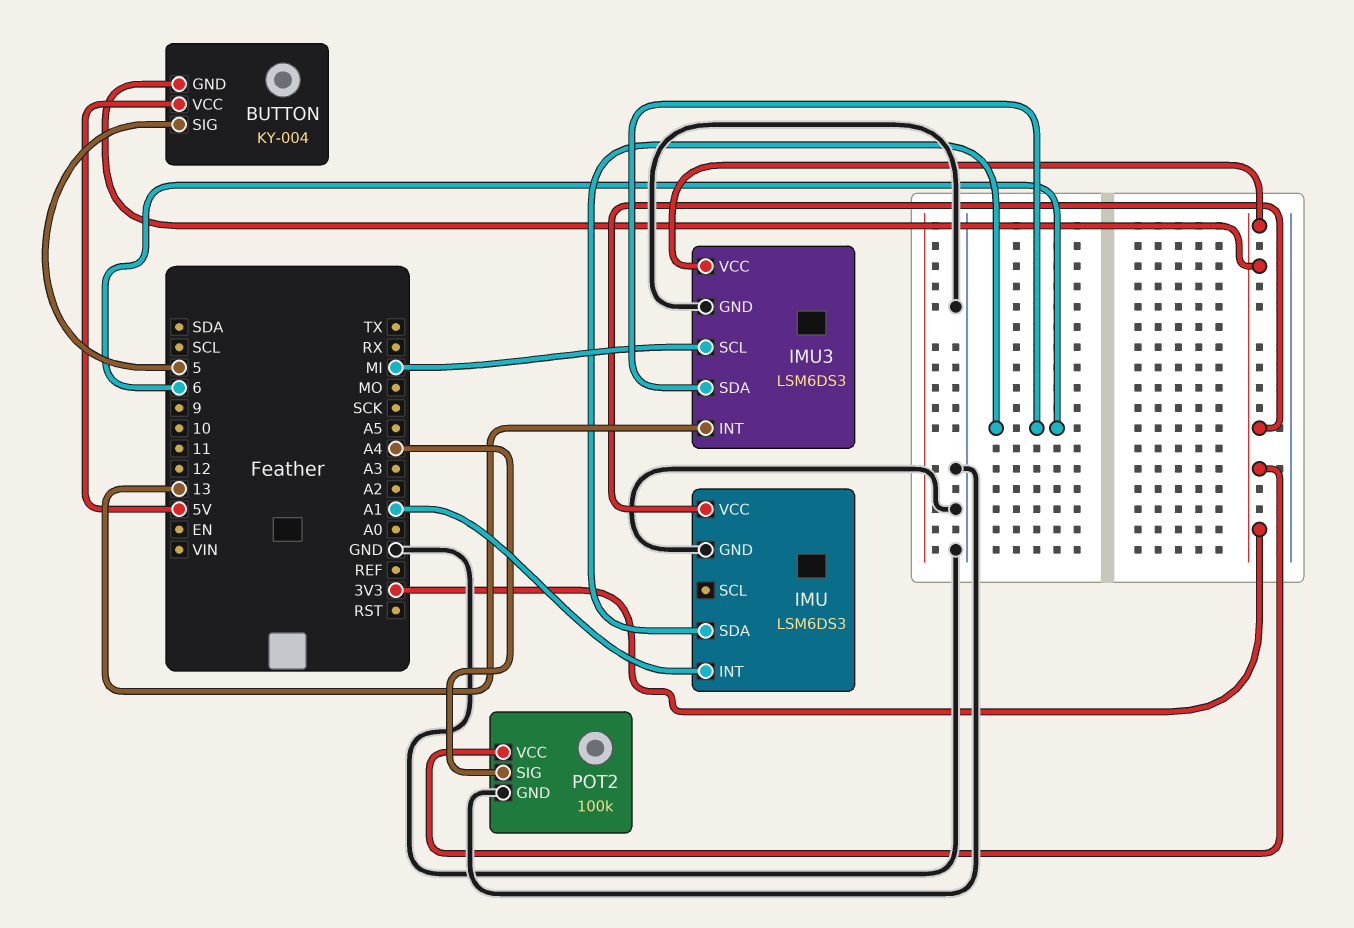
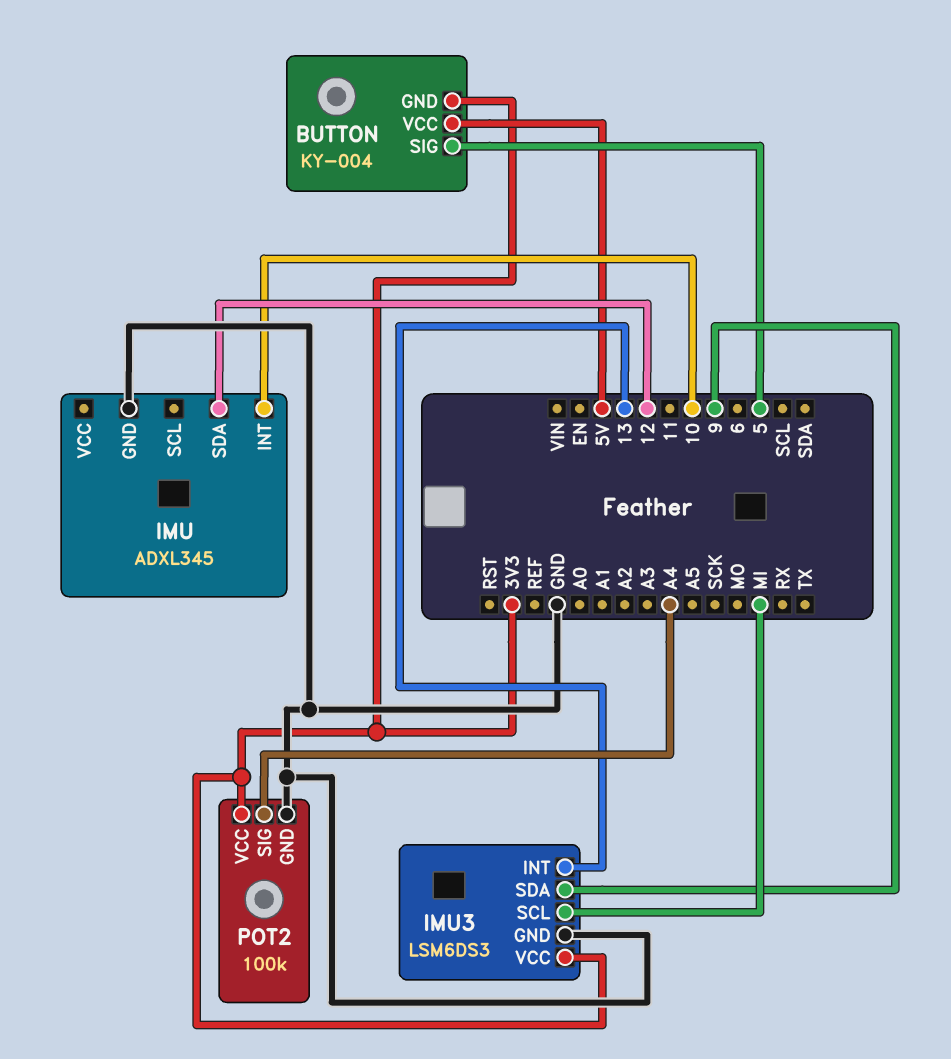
IMU: LSM6DS3 -> ADXL345
IMU pin INT: A1 -> 10
IMU pin SDA: 6 -> 12
IMU pin VCC: 3V3 -> none
IMU3 pin SDA: 6 -> 9

